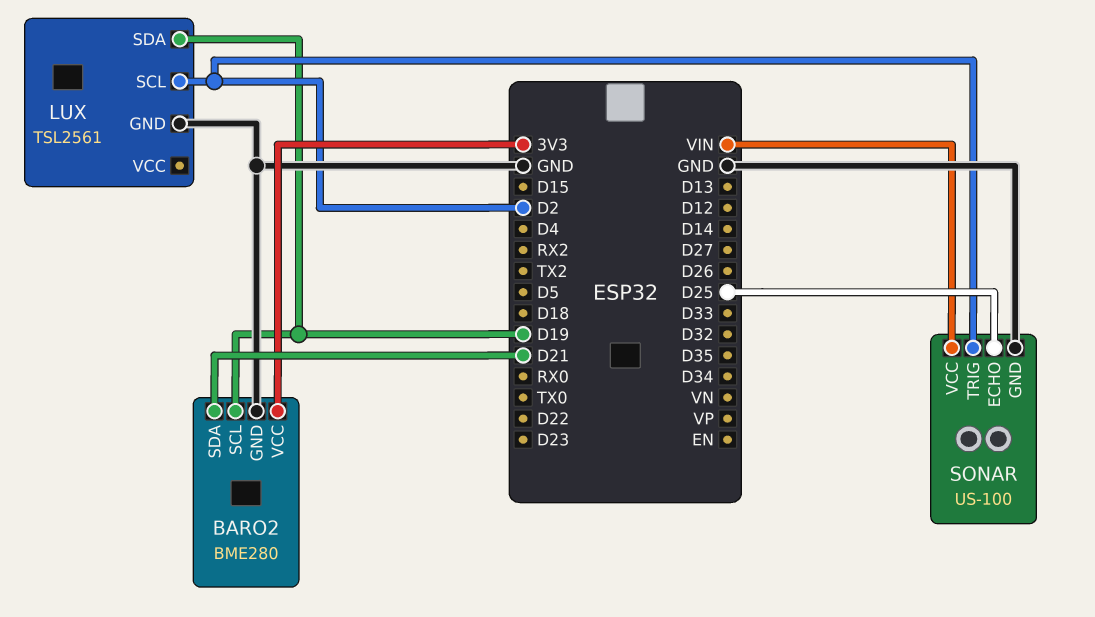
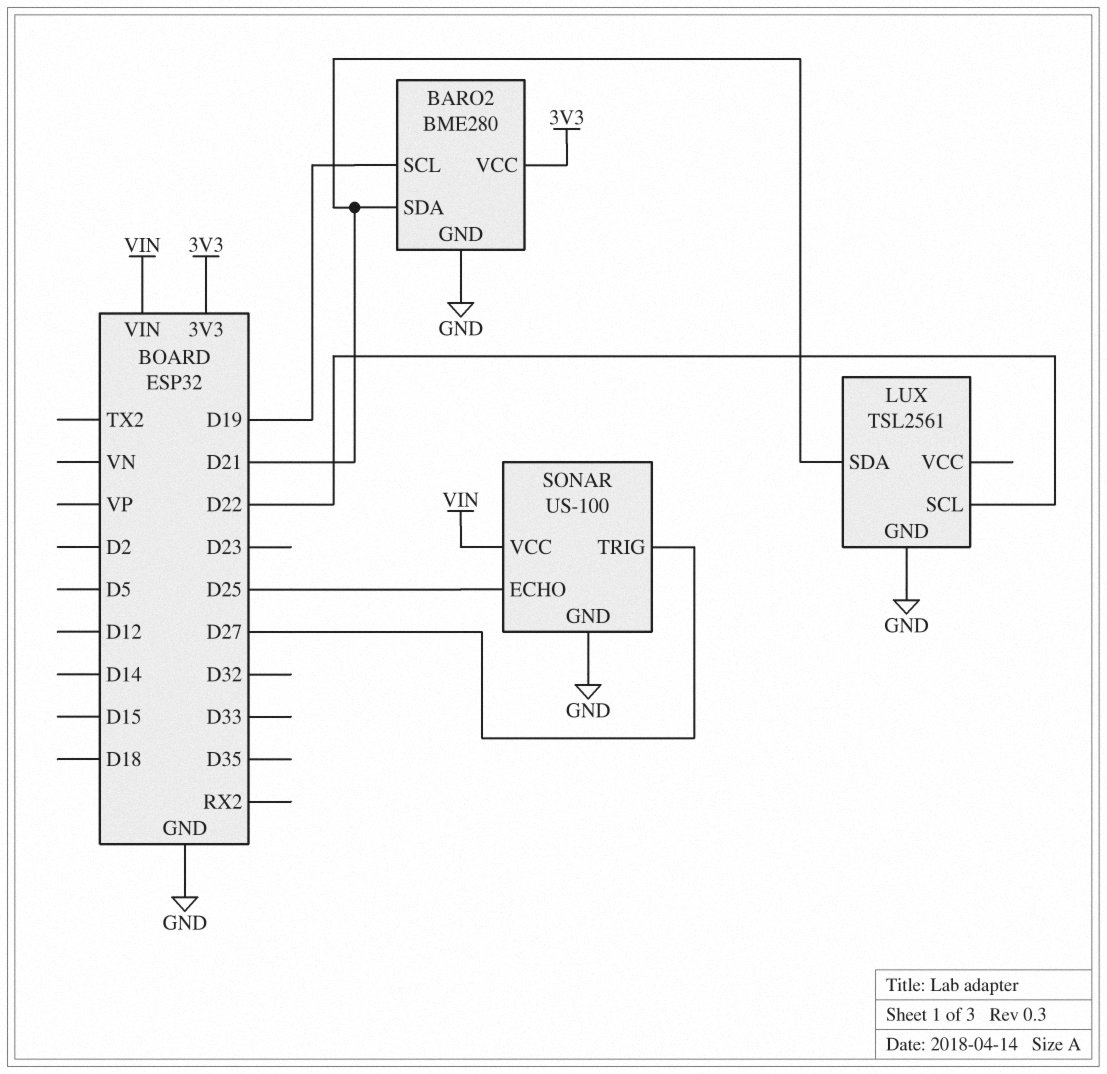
LUX pin SCL: D2 -> D22
LUX pin SDA: D19 -> D21
SONAR pin TRIG: D2 -> D27

